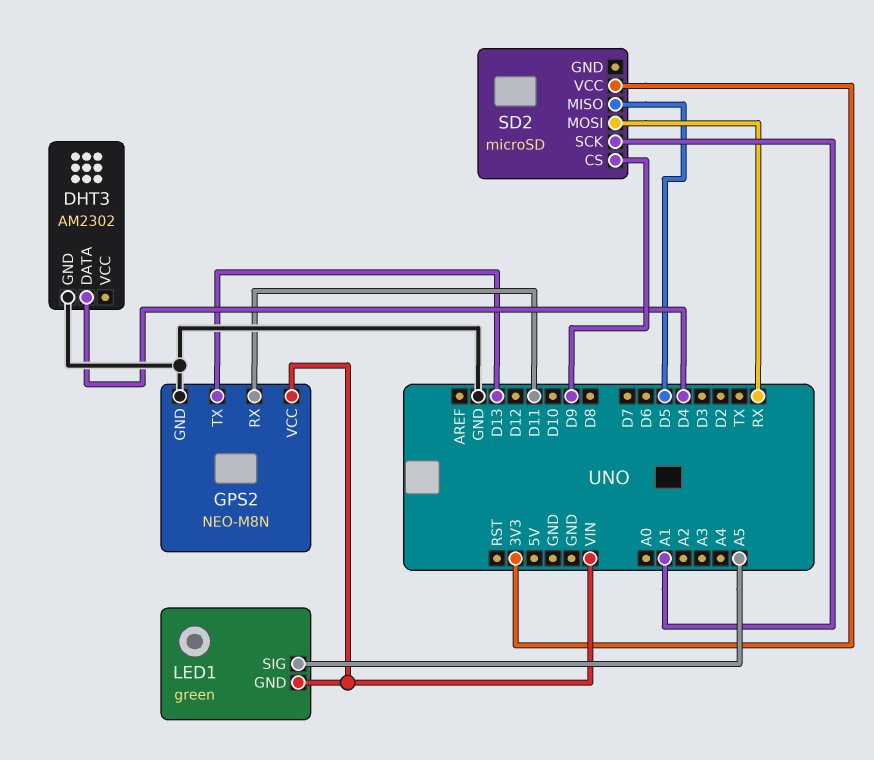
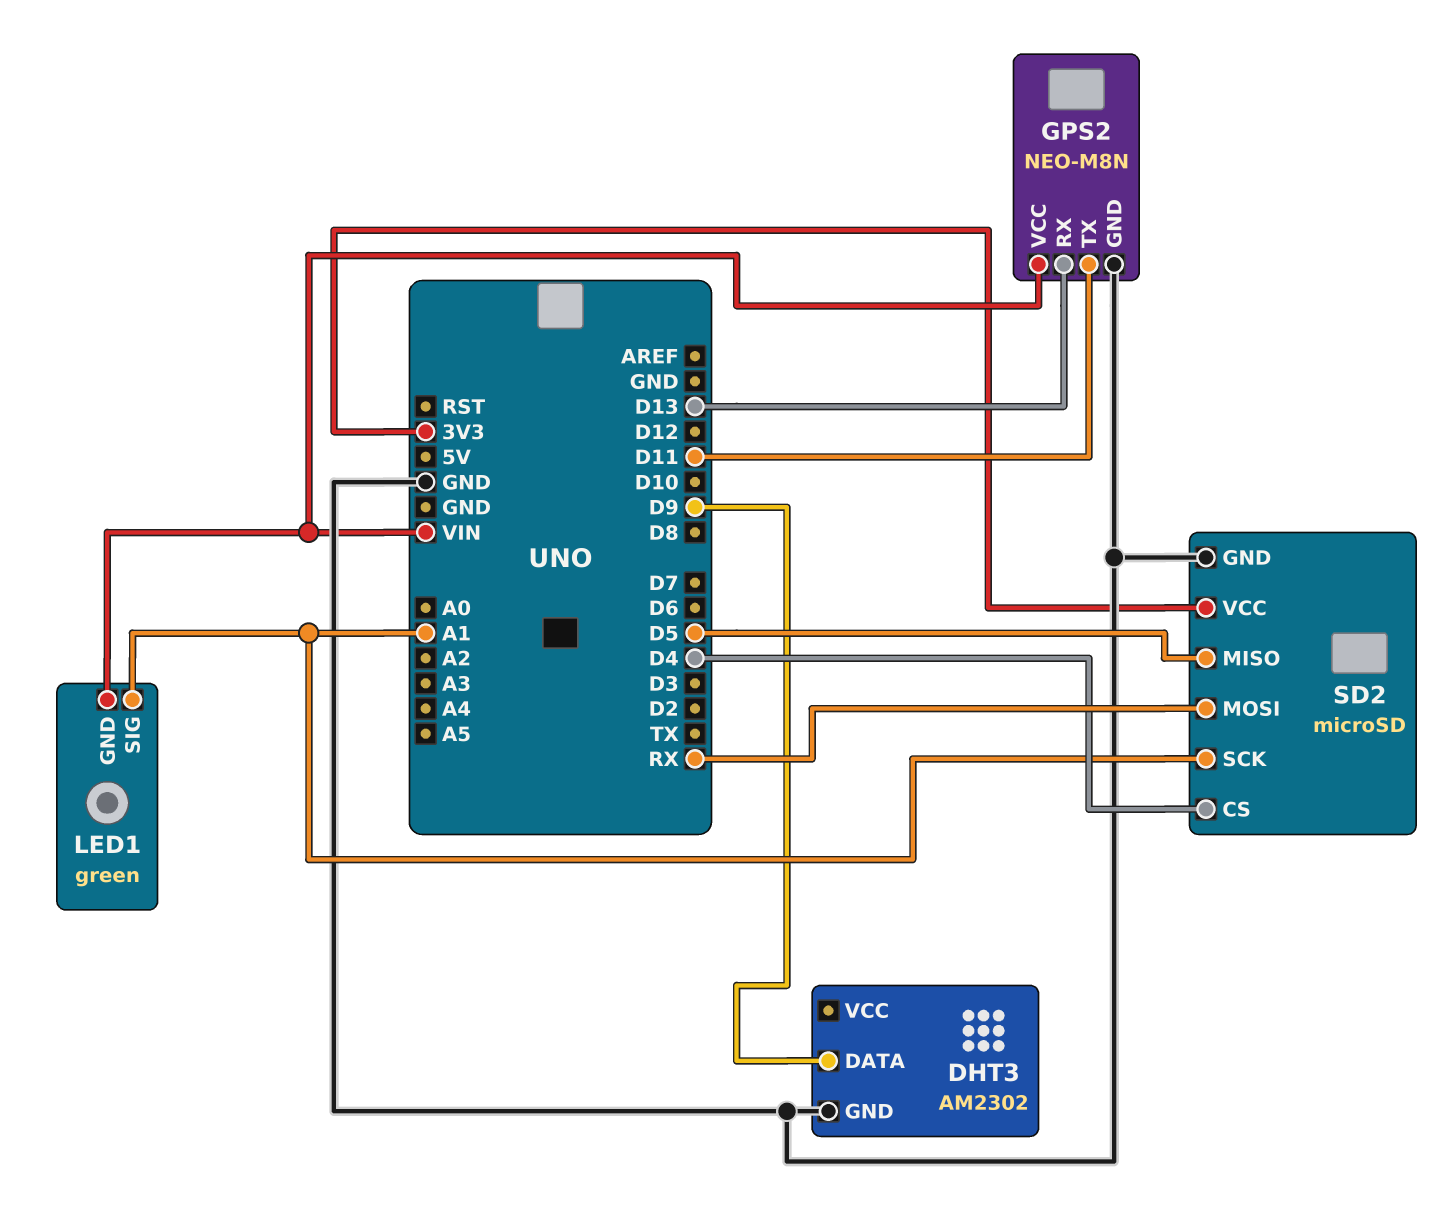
DHT3 pin DATA: D4 -> D9
GPS2 pin RX: D11 -> D13
GPS2 pin TX: D13 -> D11
LED1 pin SIG: A5 -> A1
SD2 pin CS: D9 -> D4
SD2 pin GND: none -> GND

